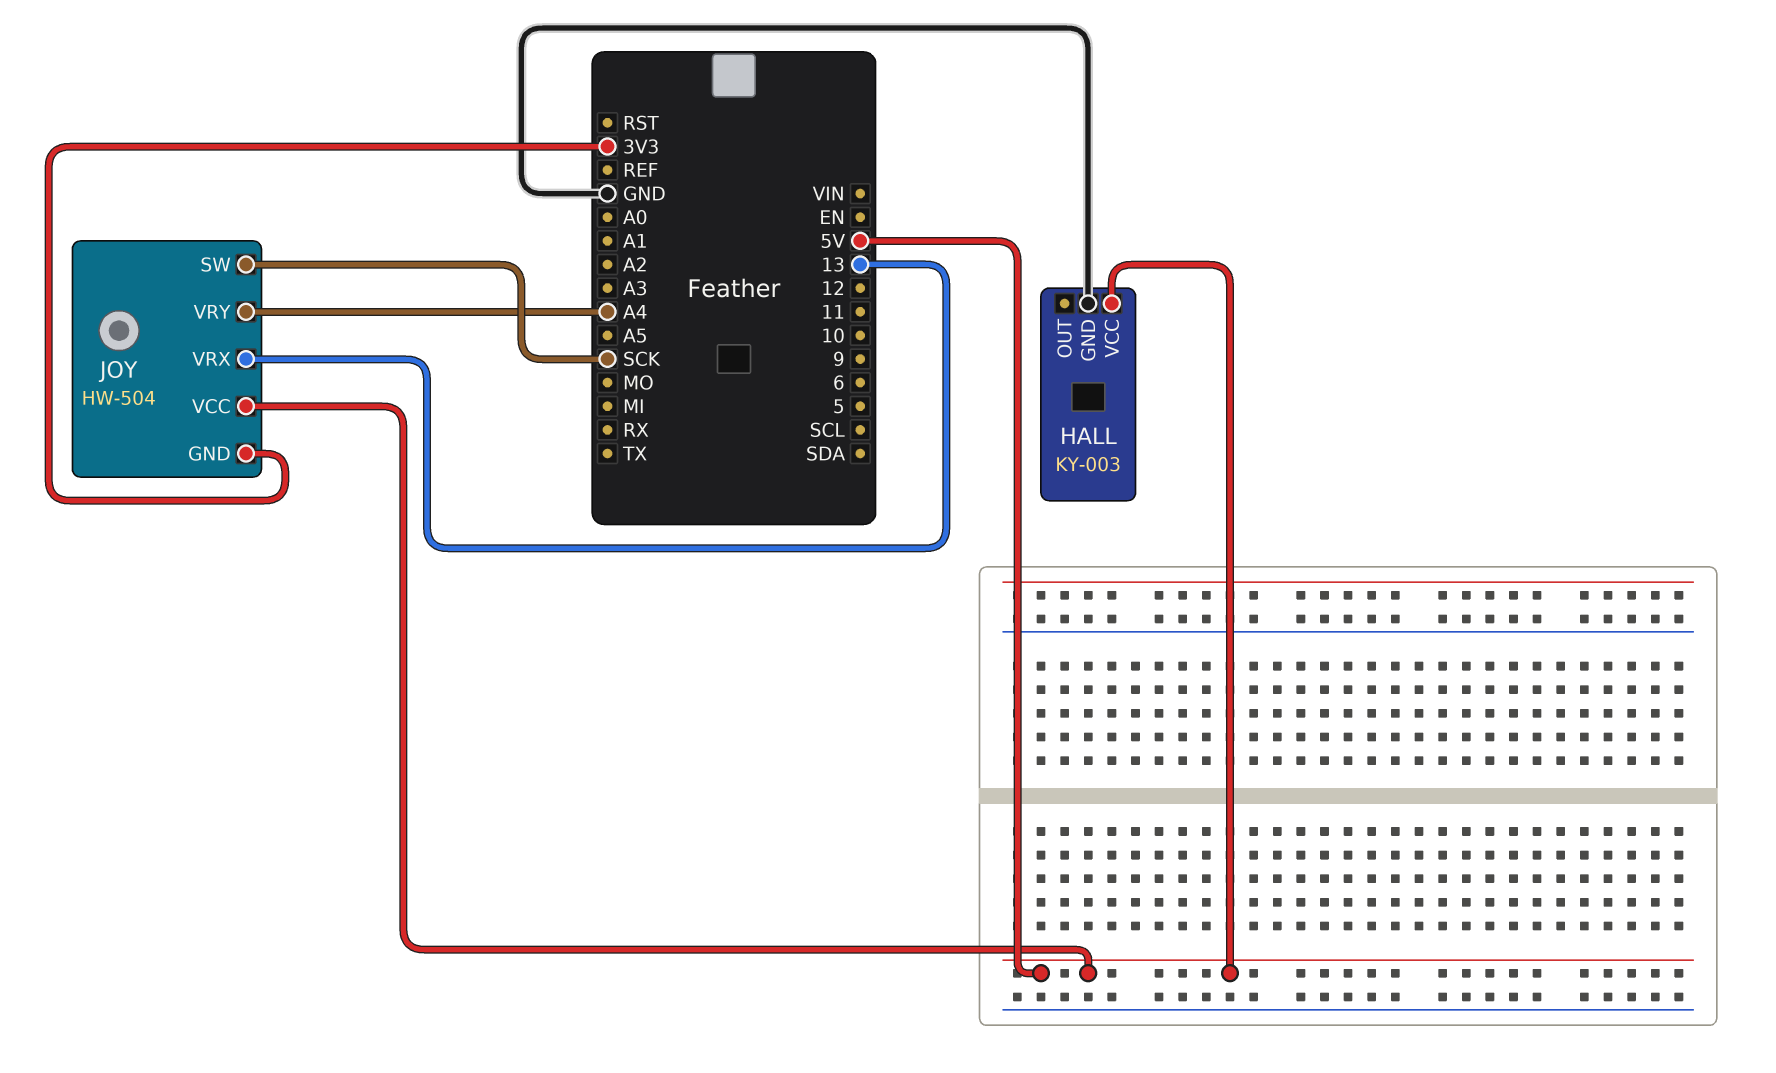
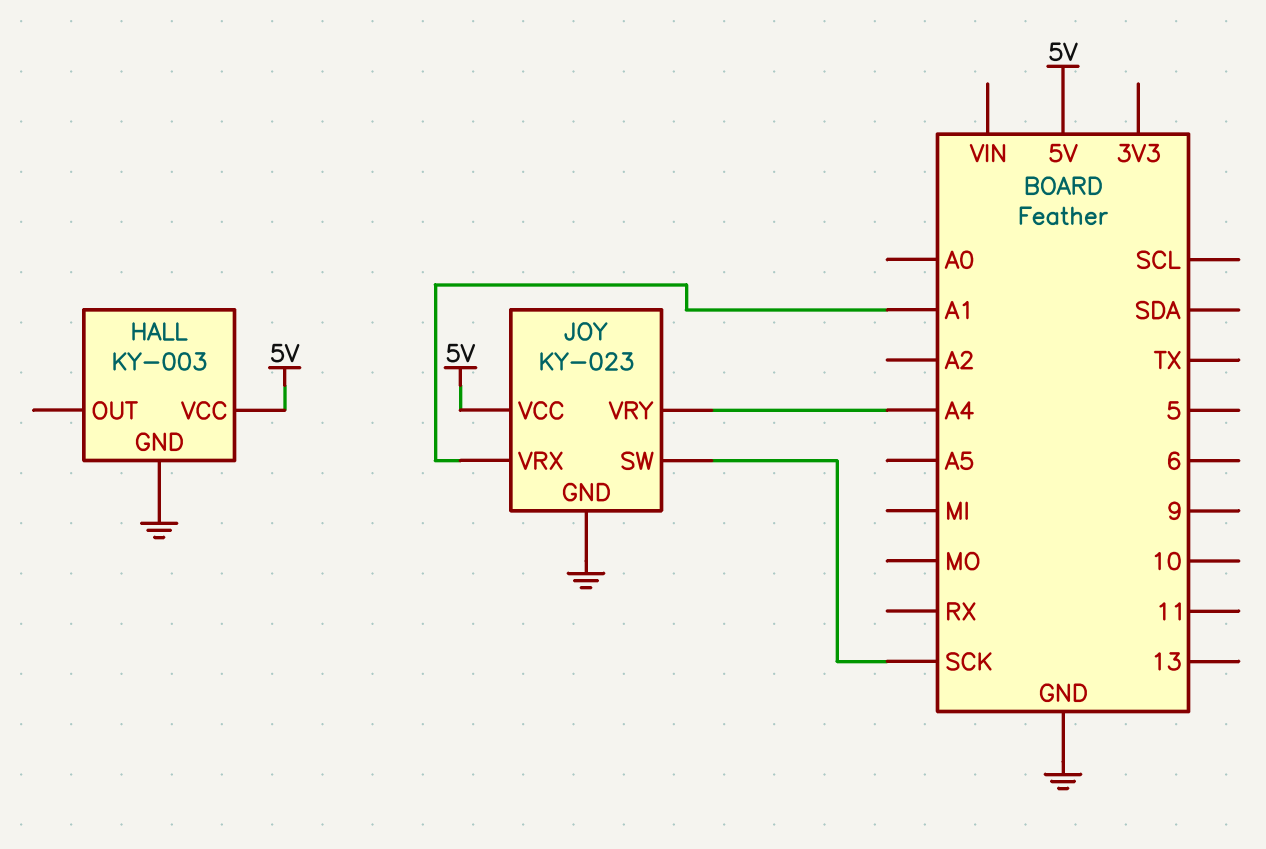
JOY: HW-504 -> KY-023
JOY pin GND: 3V3 -> GND
JOY pin VRX: 13 -> A1

